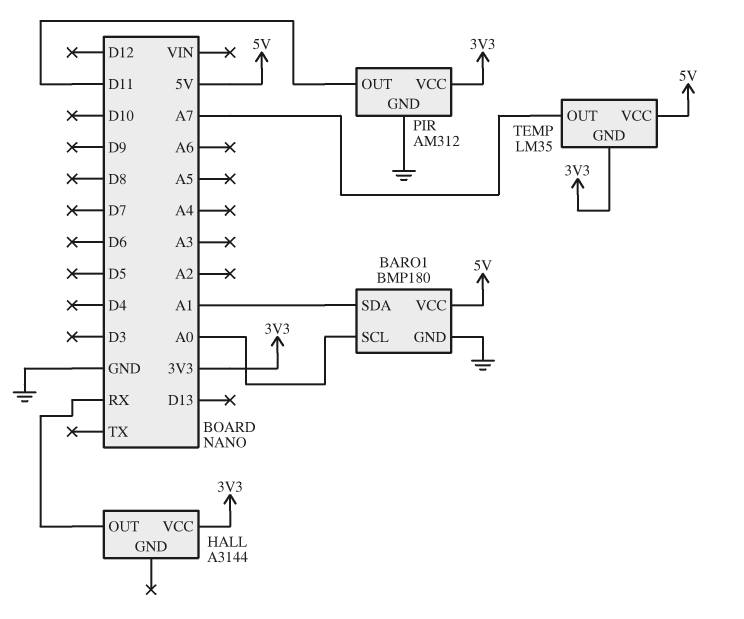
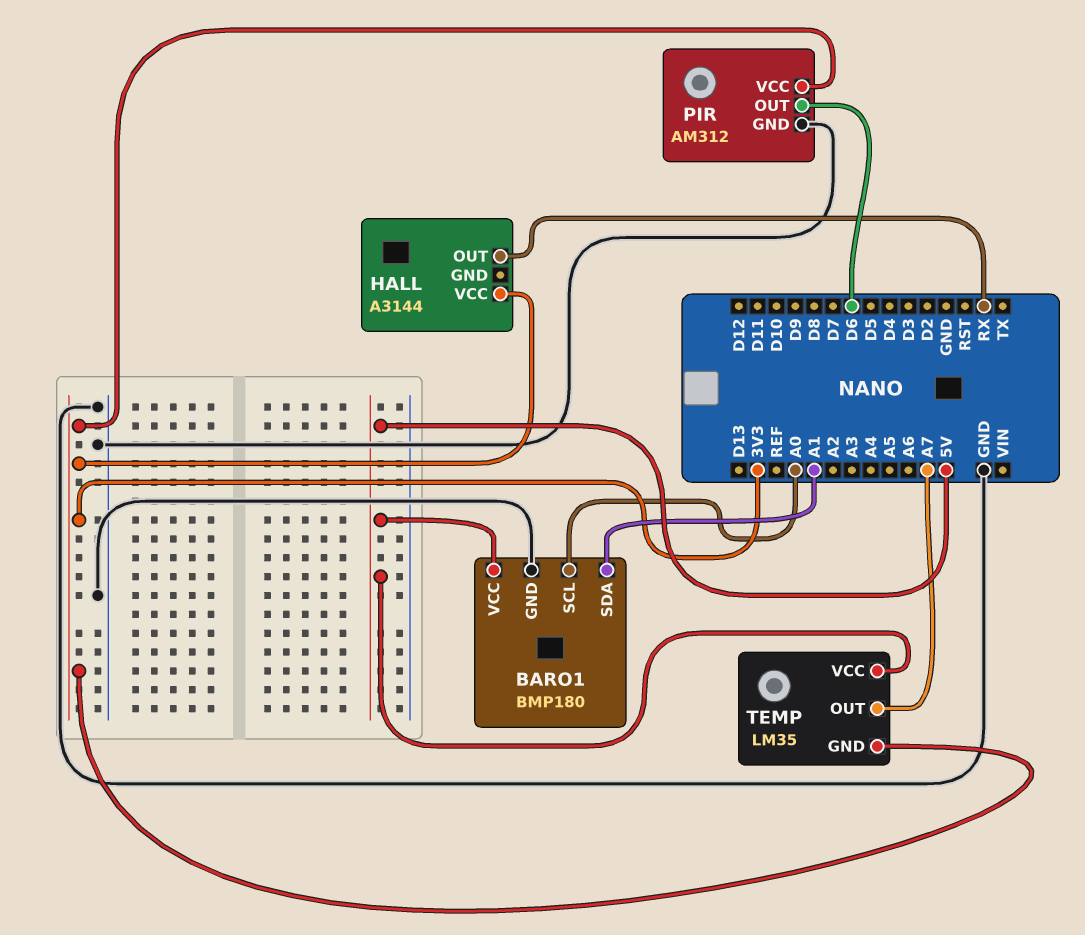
PIR pin OUT: D11 -> D6

